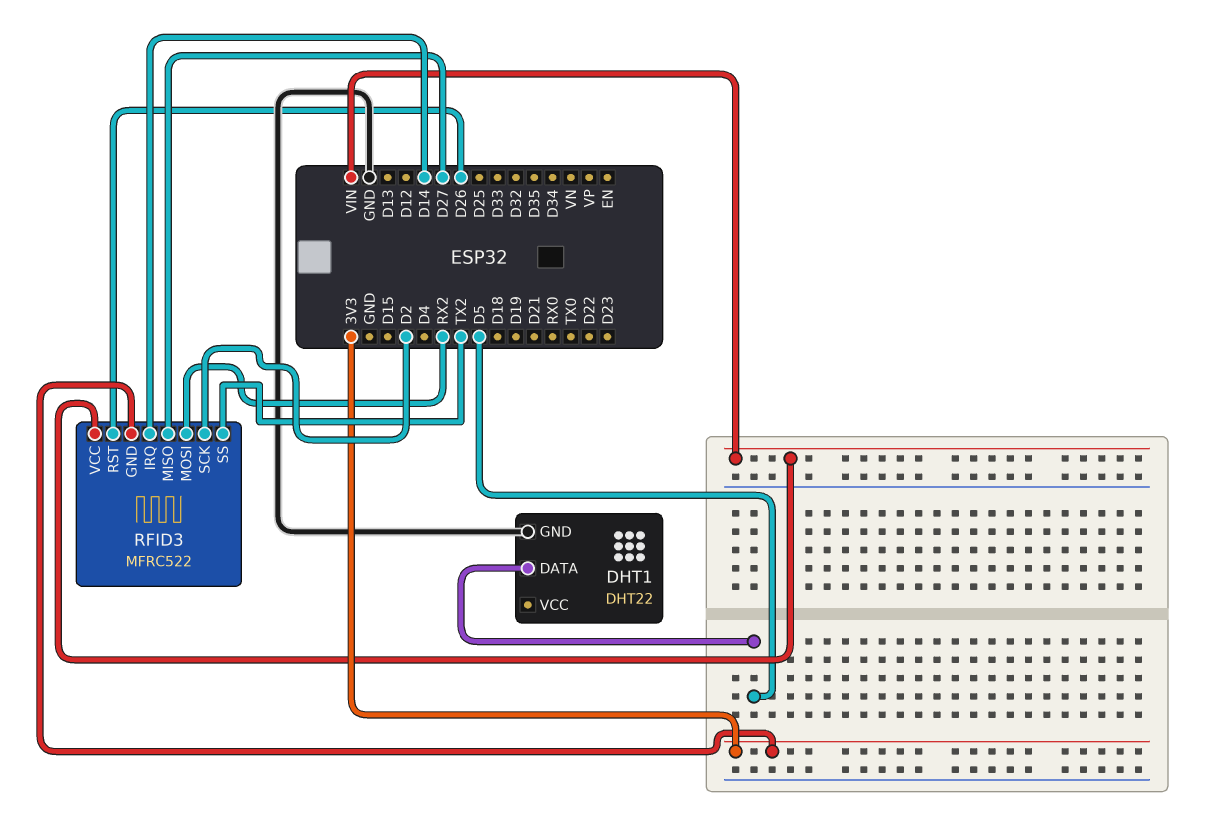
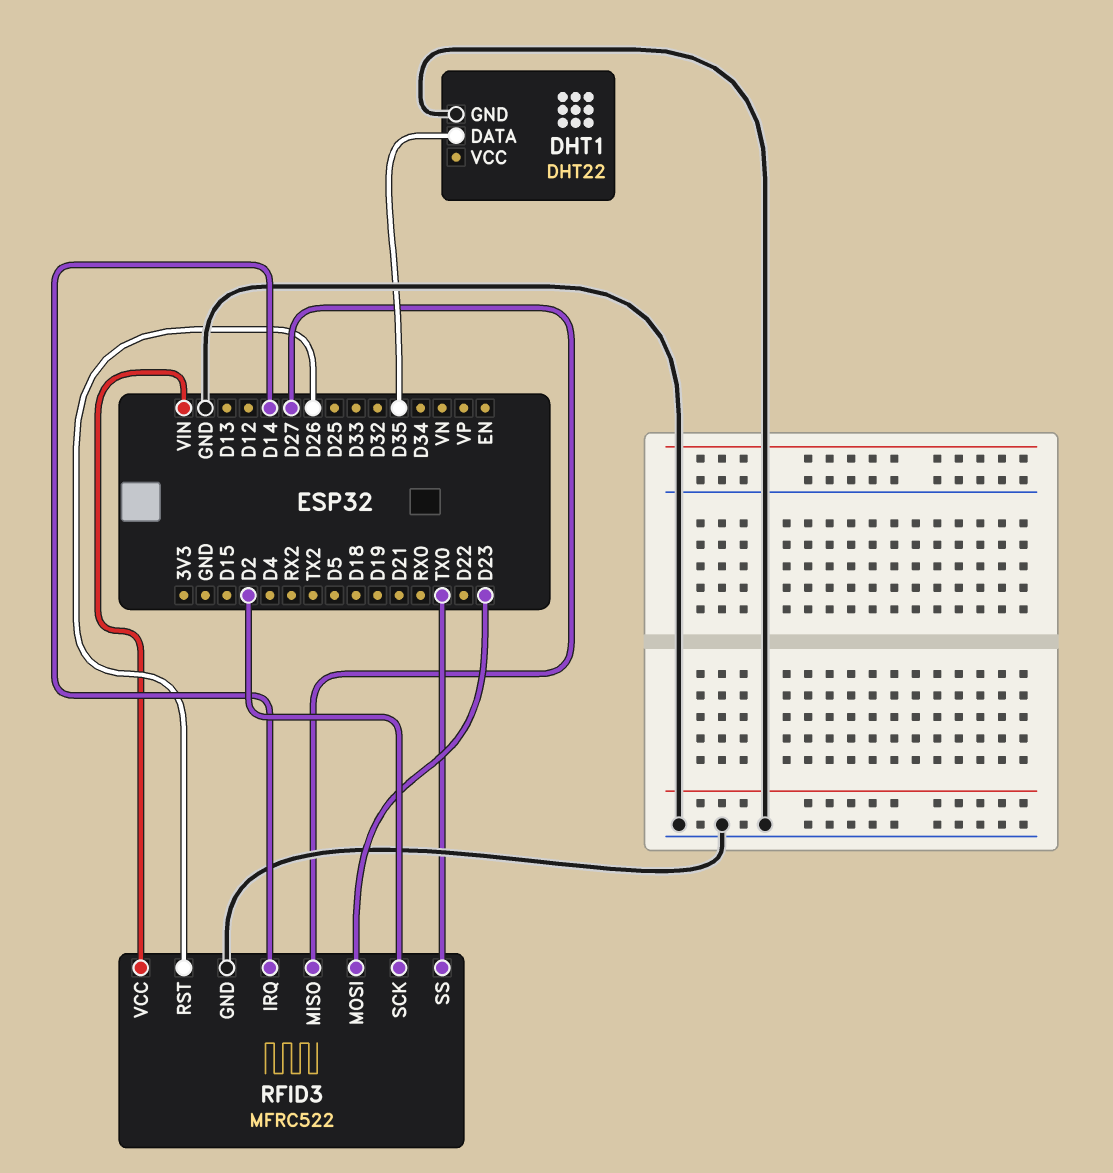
DHT1 pin DATA: D5 -> D35
RFID3 pin GND: 3V3 -> GND
RFID3 pin MOSI: RX2 -> D23
RFID3 pin SS: TX2 -> TX0

